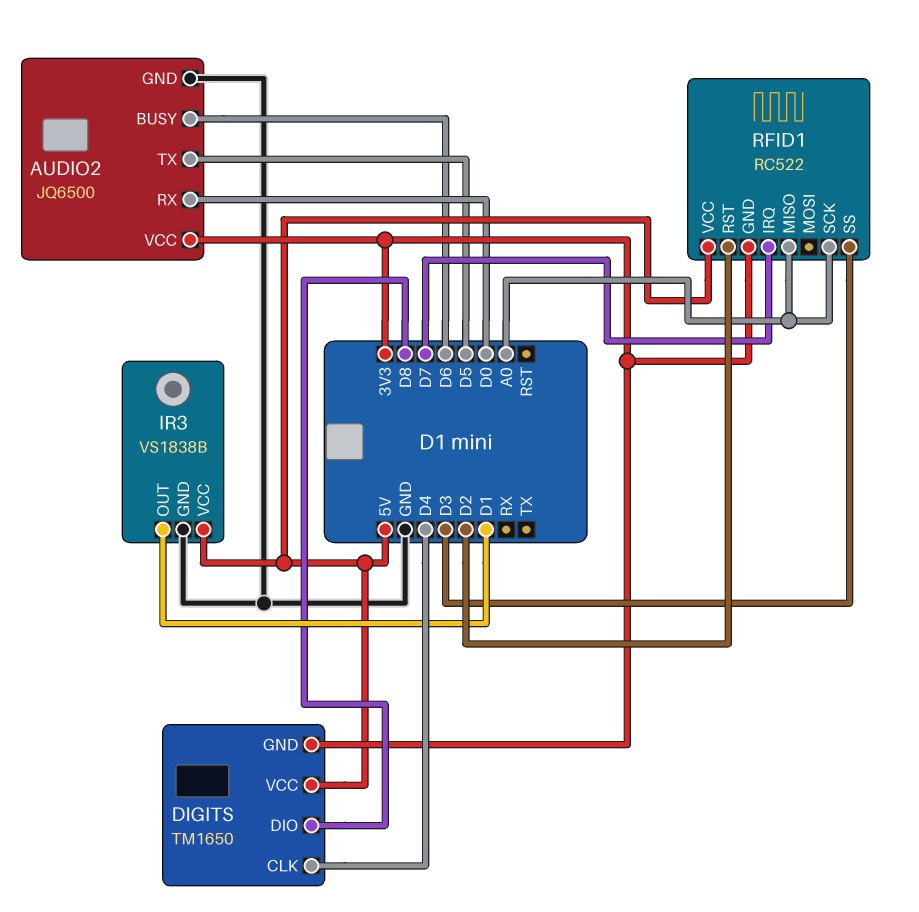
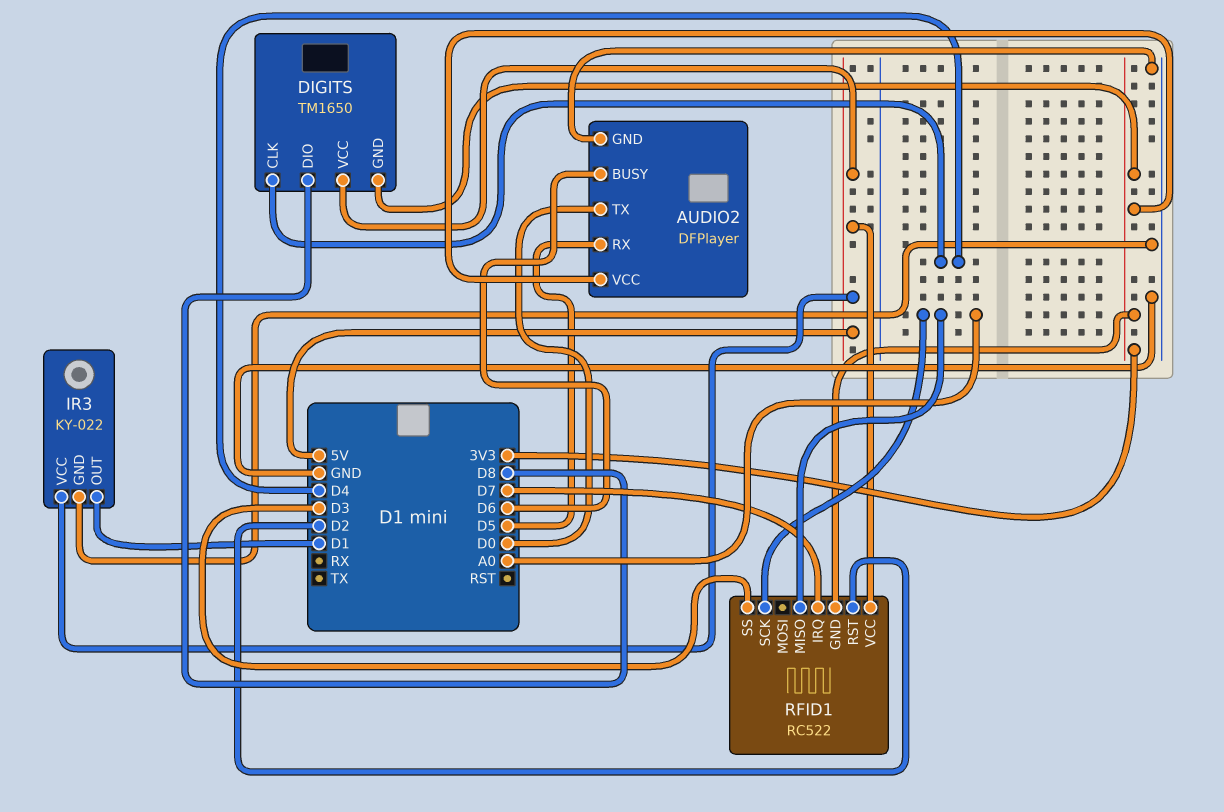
AUDIO2: JQ6500 -> DFPlayer
AUDIO2 pin RX: D0 -> D5
AUDIO2 pin TX: D5 -> D0
IR3: VS1838B -> KY-022

